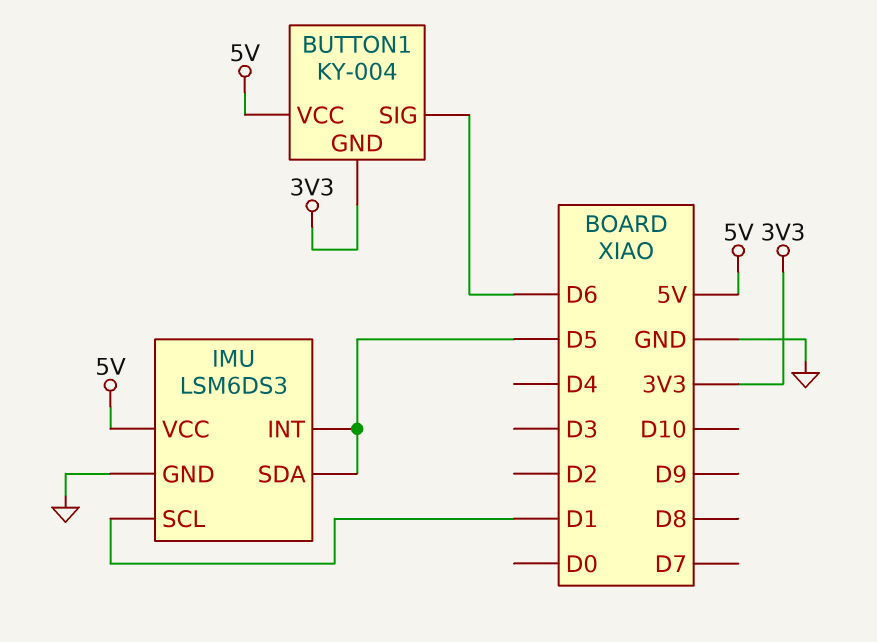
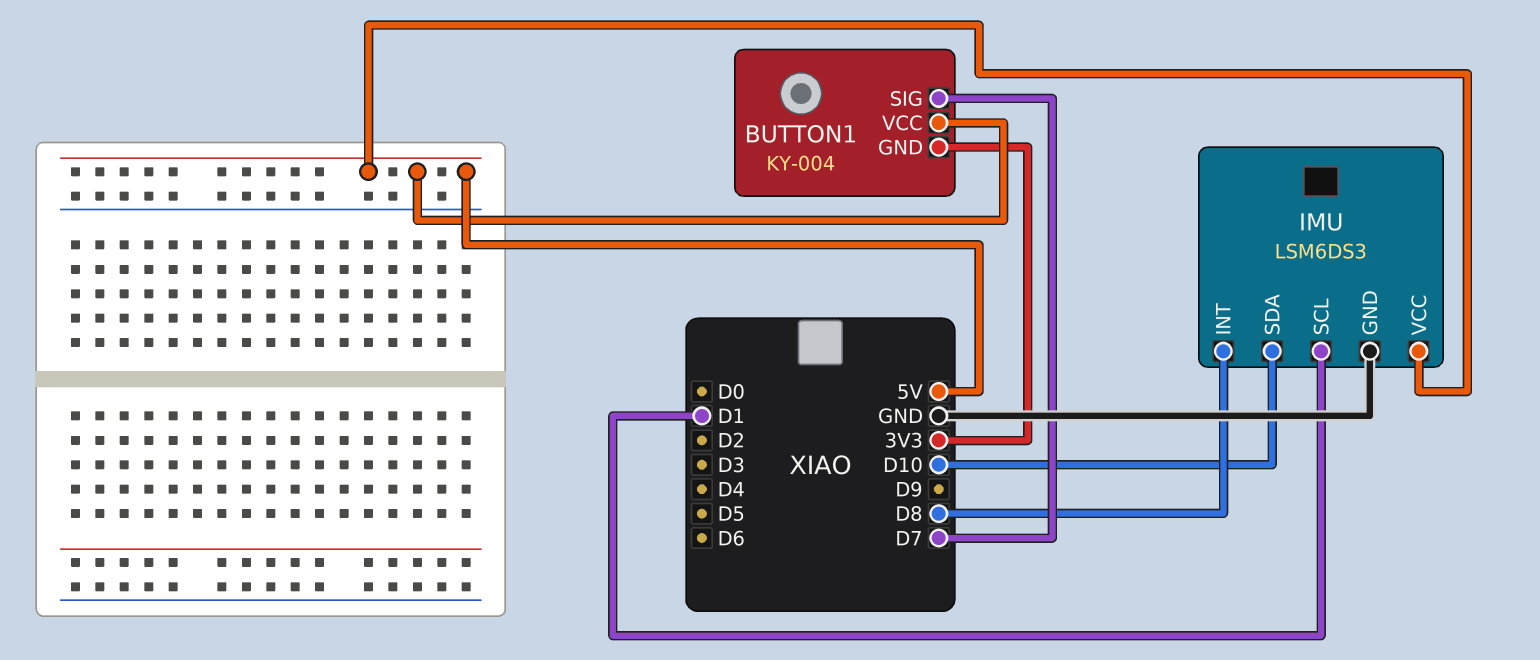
BUTTON1 pin SIG: D6 -> D7
IMU pin INT: D5 -> D8
IMU pin SDA: D5 -> D10

